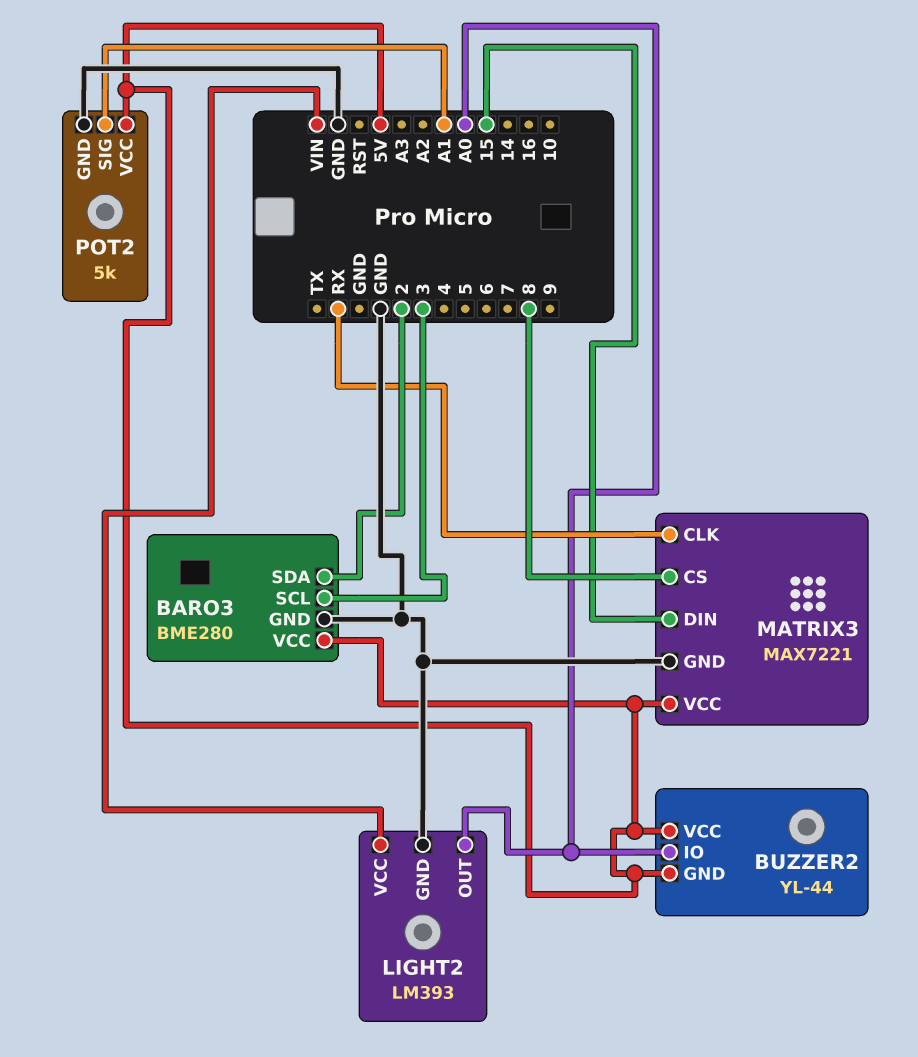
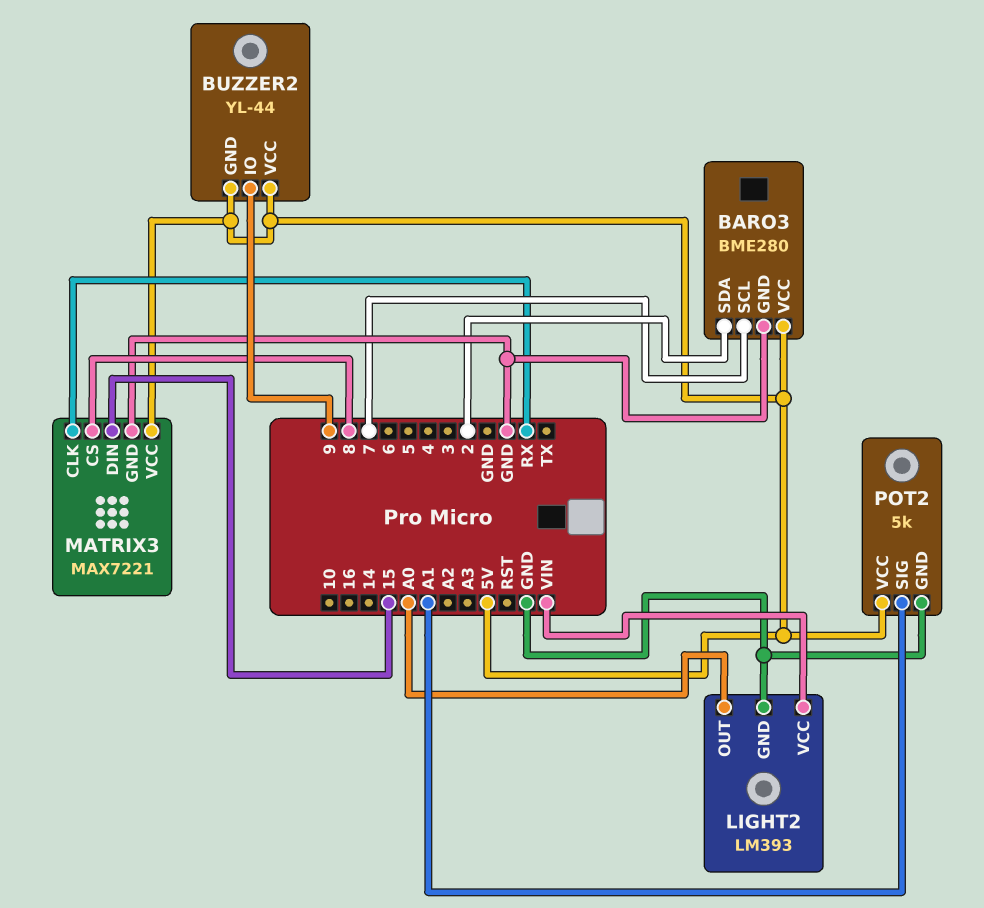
BARO3 pin SCL: 3 -> 7
BUZZER2 pin IO: A0 -> 9

